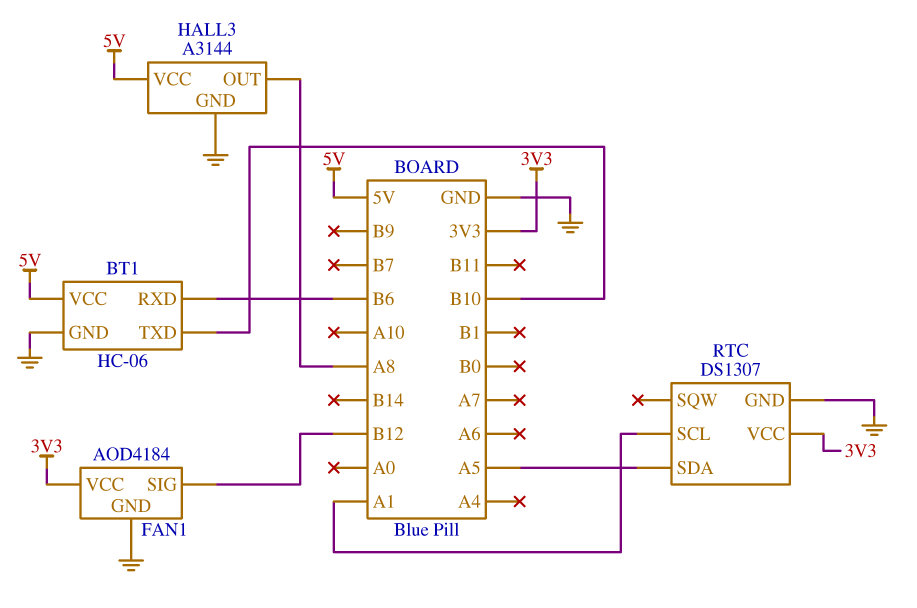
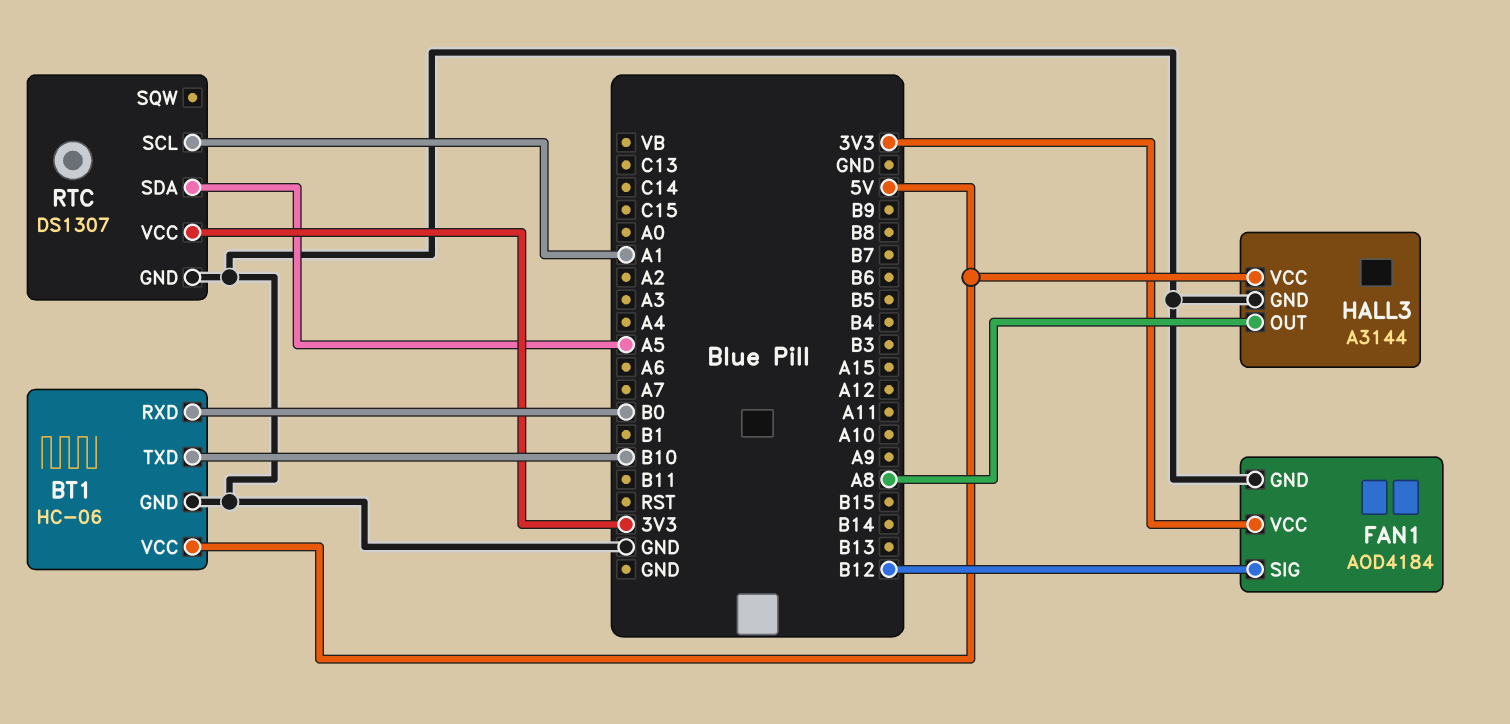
BT1 pin RXD: B6 -> B0

